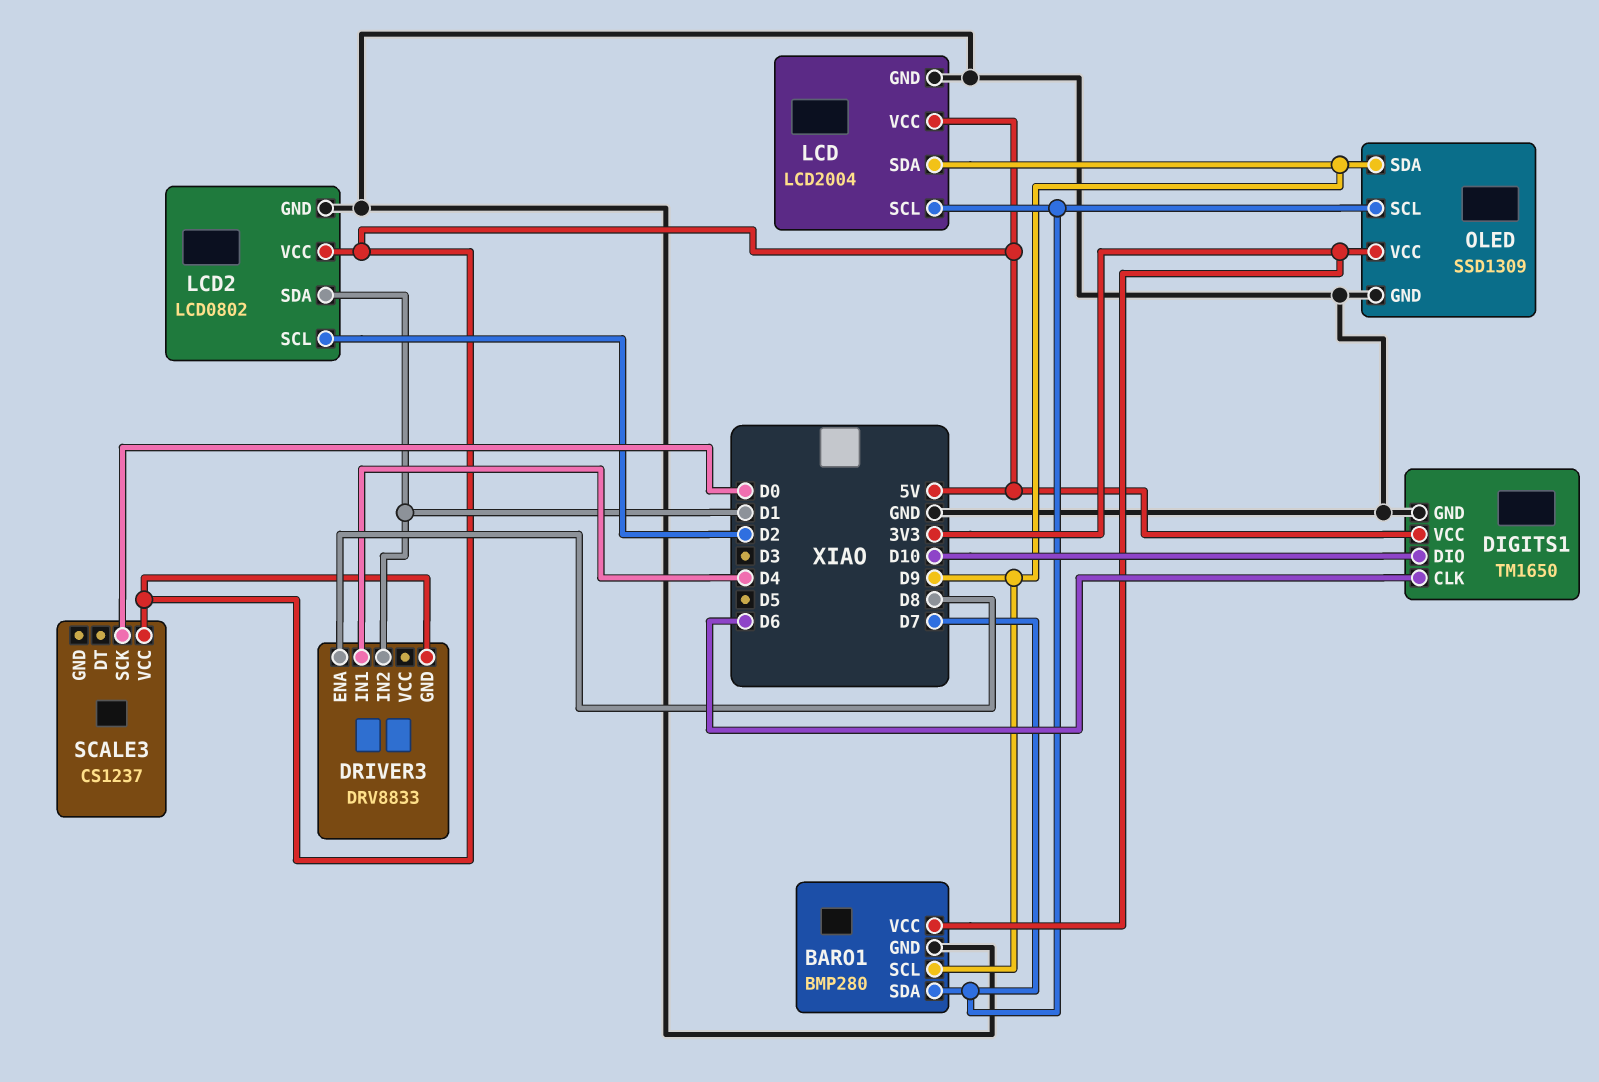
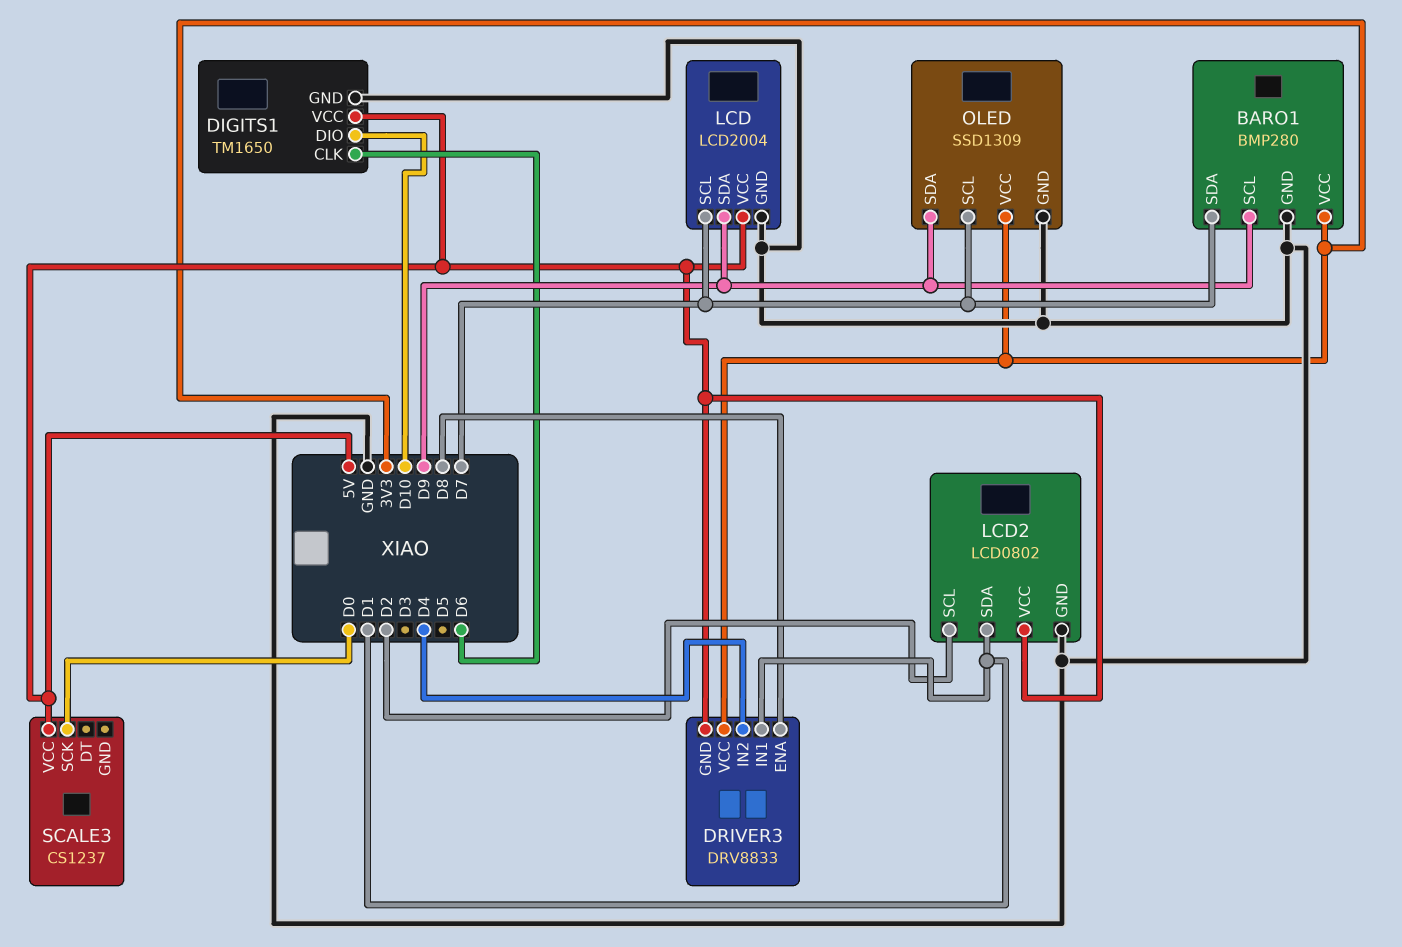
DRIVER3 pin IN1: D4 -> D1
DRIVER3 pin IN2: D1 -> D4
DRIVER3 pin VCC: none -> 3V3

